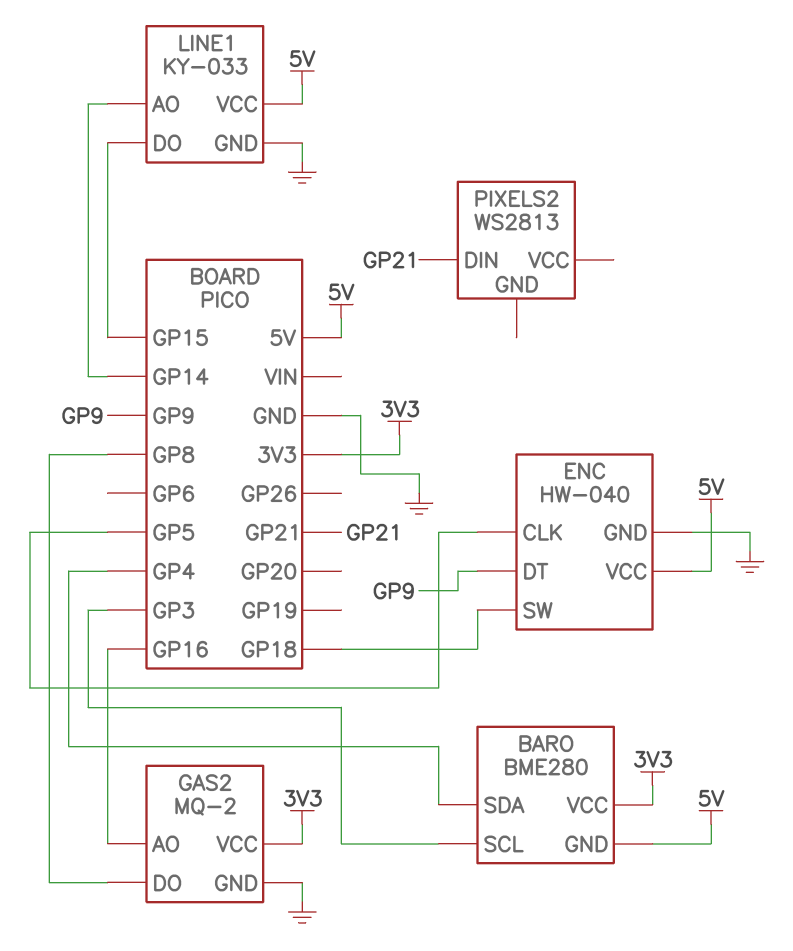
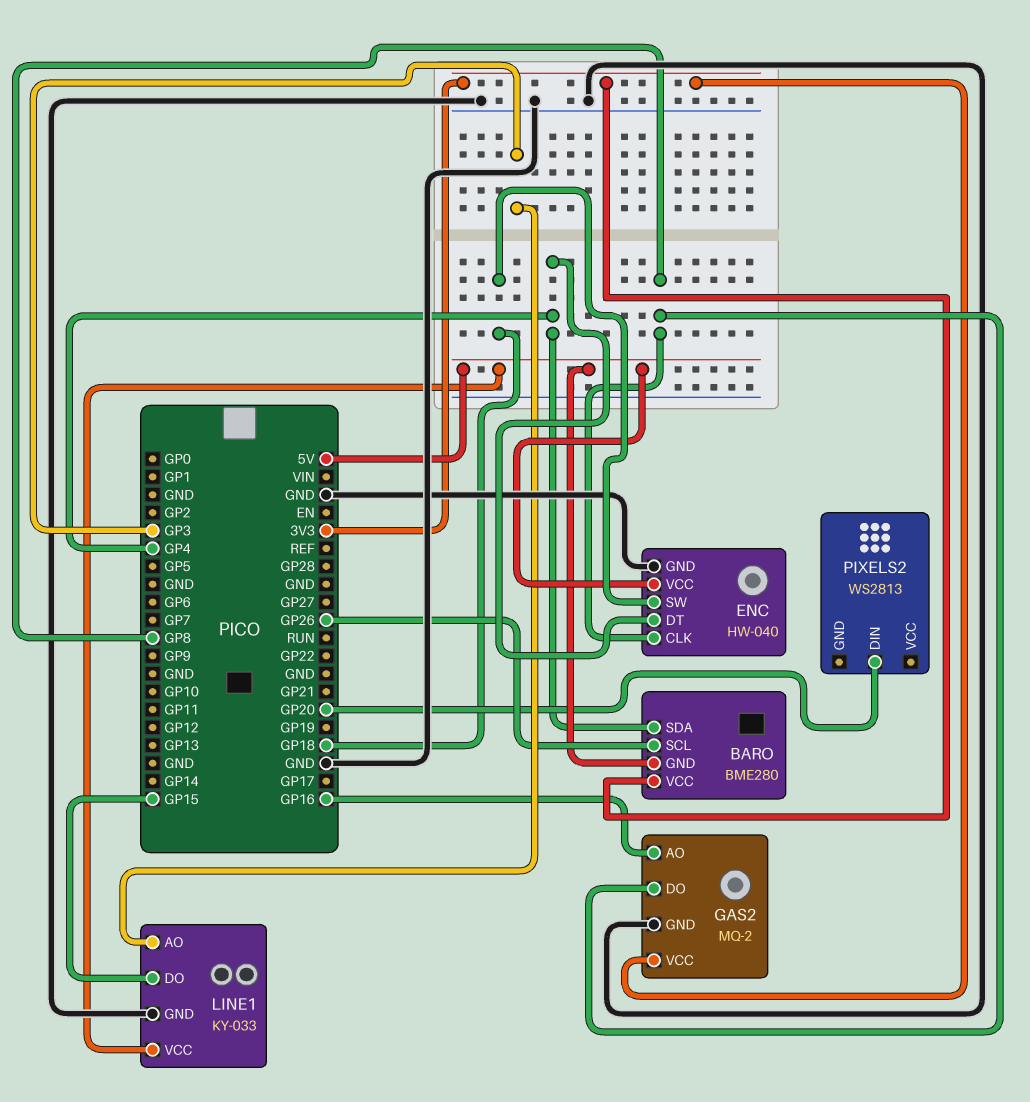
BARO pin SCL: GP3 -> GP26
ENC pin CLK: GP5 -> GP8
ENC pin DT: GP9 -> GP4
LINE1 pin AO: GP14 -> GP3
PIXELS2 pin DIN: GP21 -> GP20

